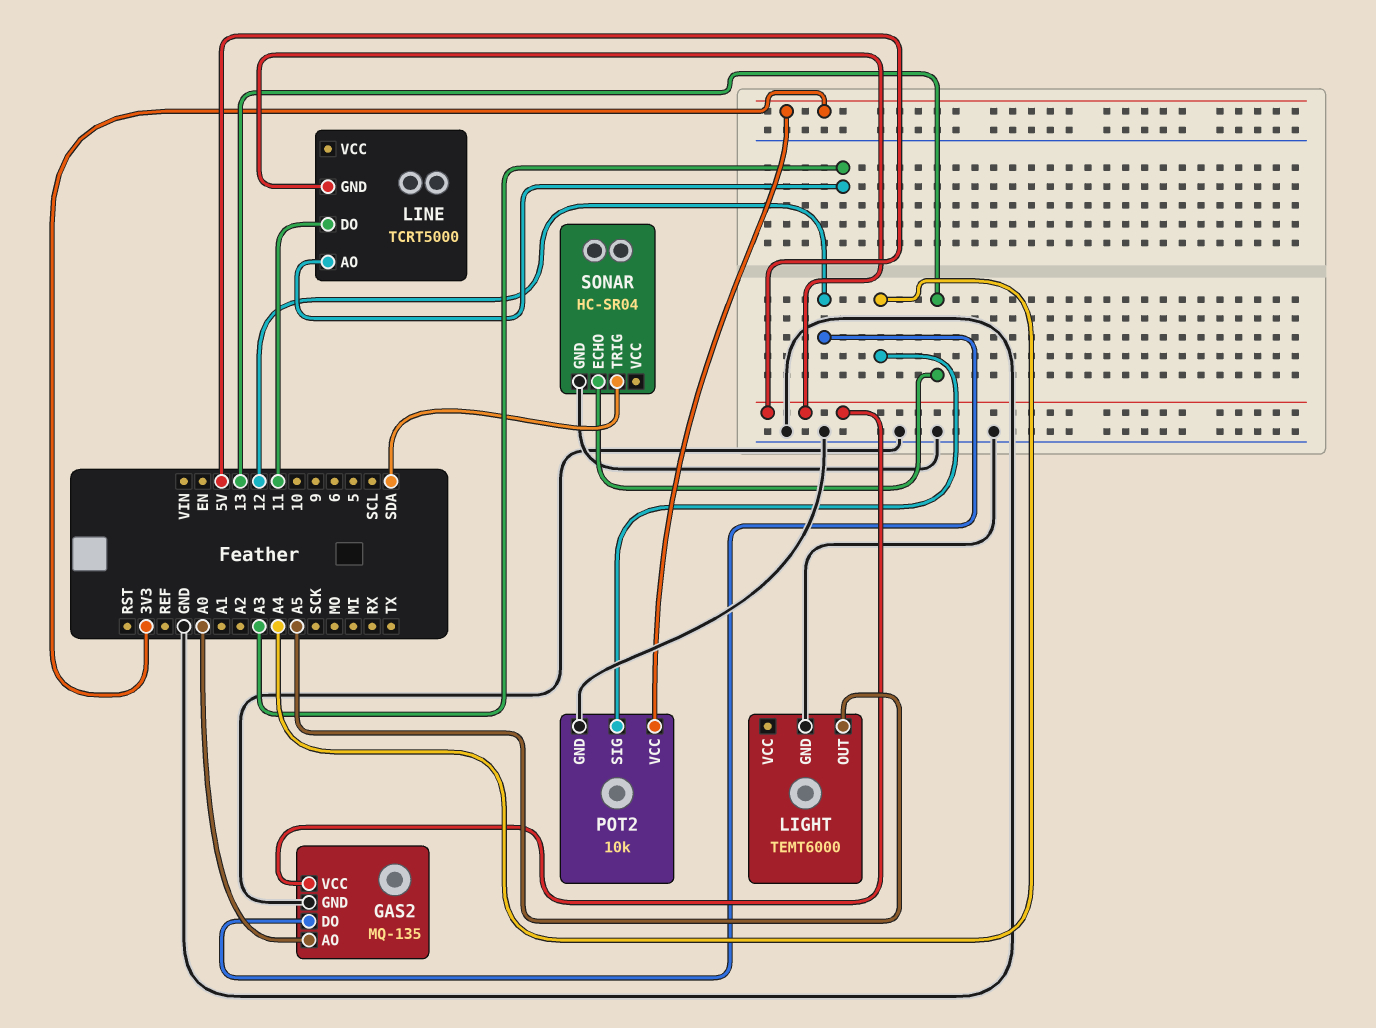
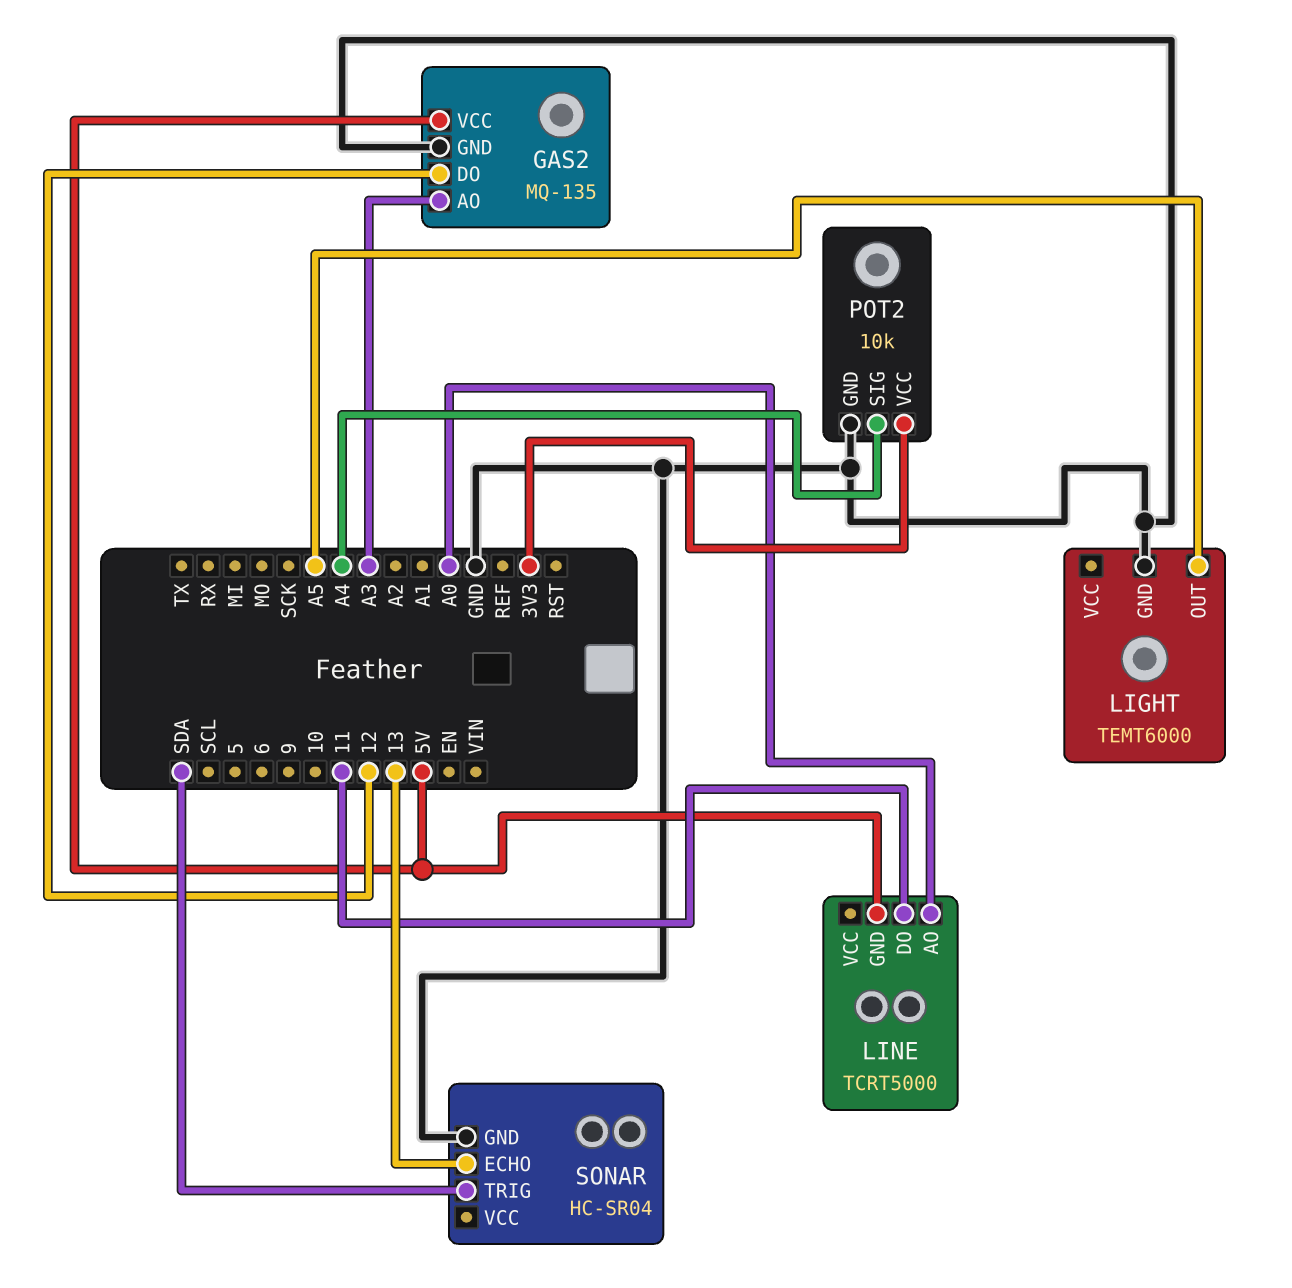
GAS2 pin AO: A0 -> A3
LINE pin AO: A3 -> A0

